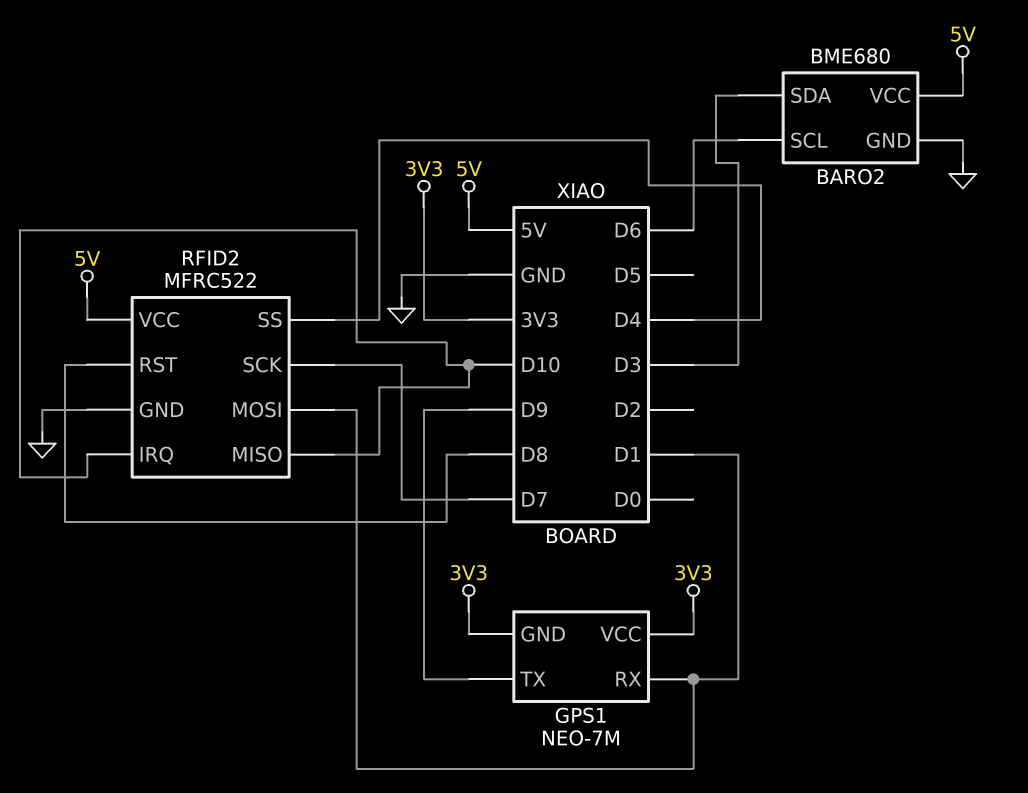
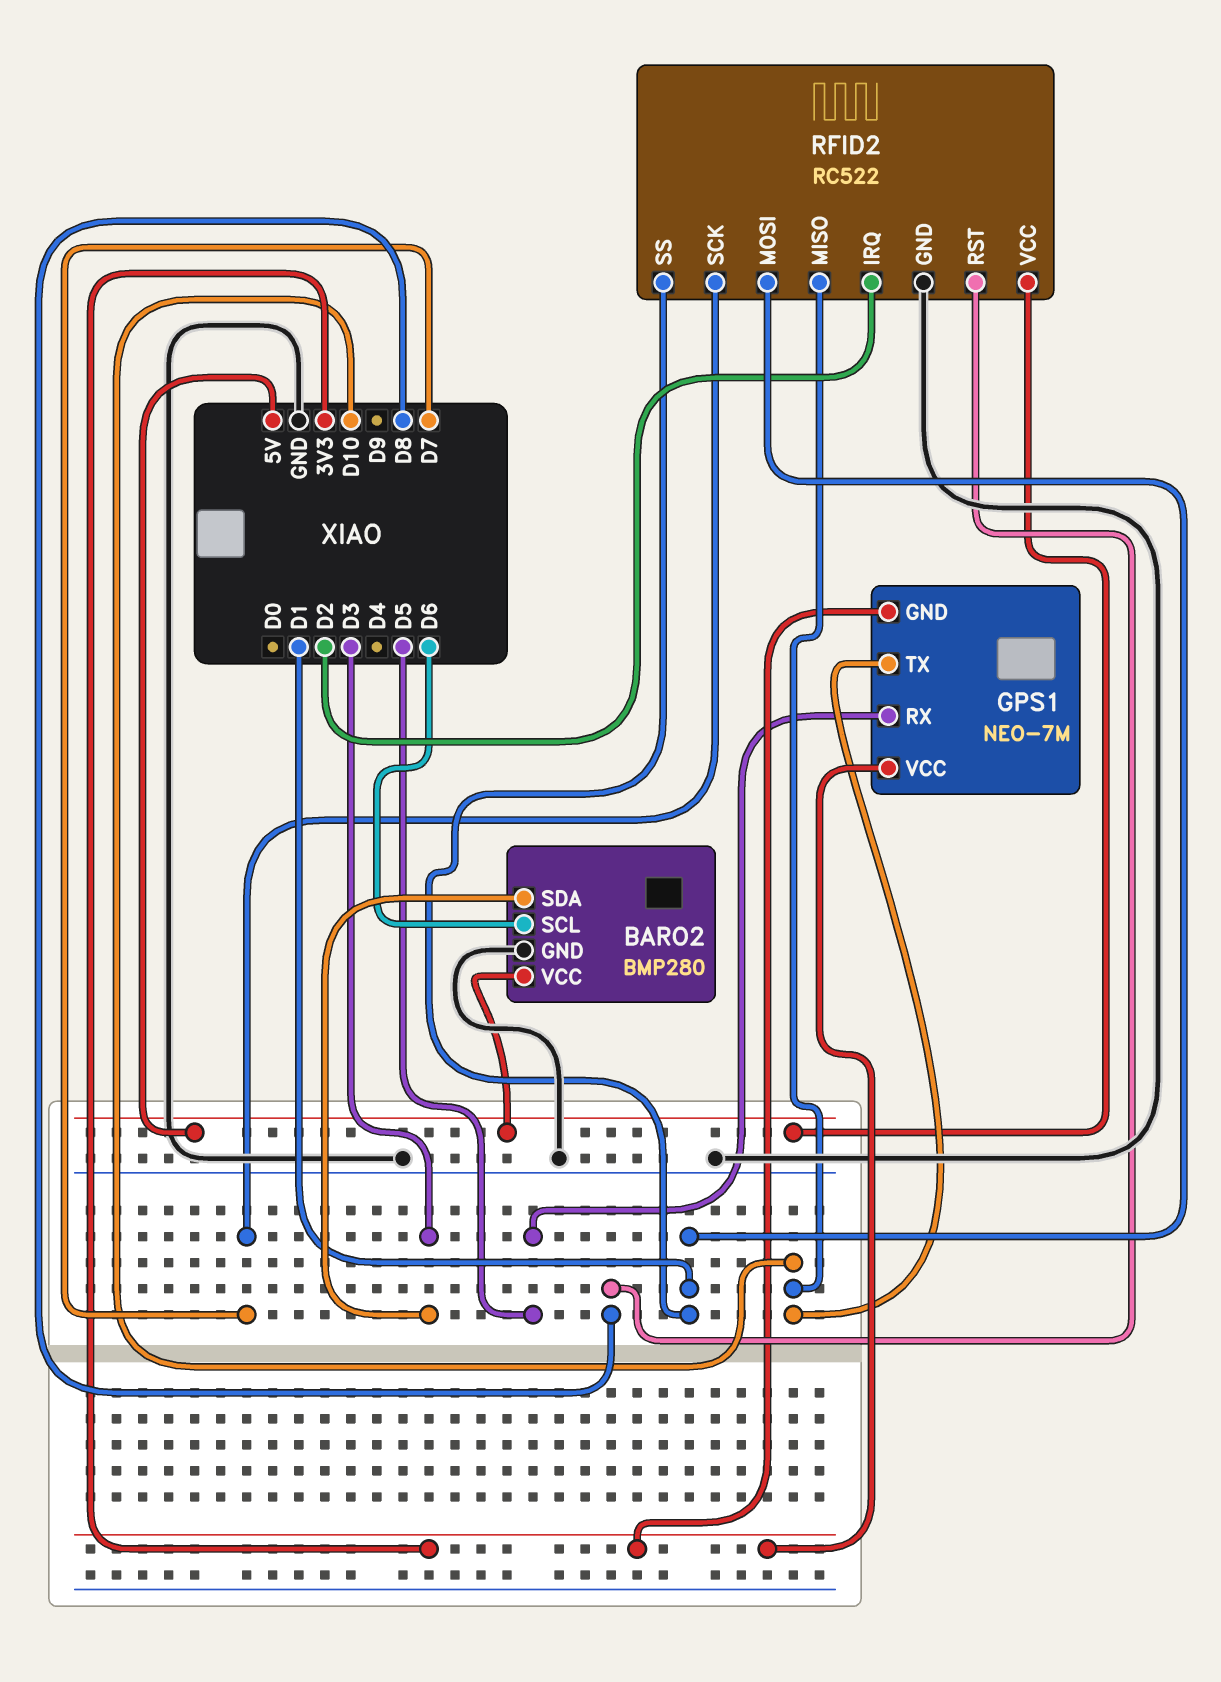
BARO2: BME680 -> BMP280
GPS1 pin RX: D1 -> D5
GPS1 pin TX: D9 -> D10
RFID2: MFRC522 -> RC522
RFID2 pin IRQ: D10 -> D2
RFID2 pin SS: D4 -> D1

